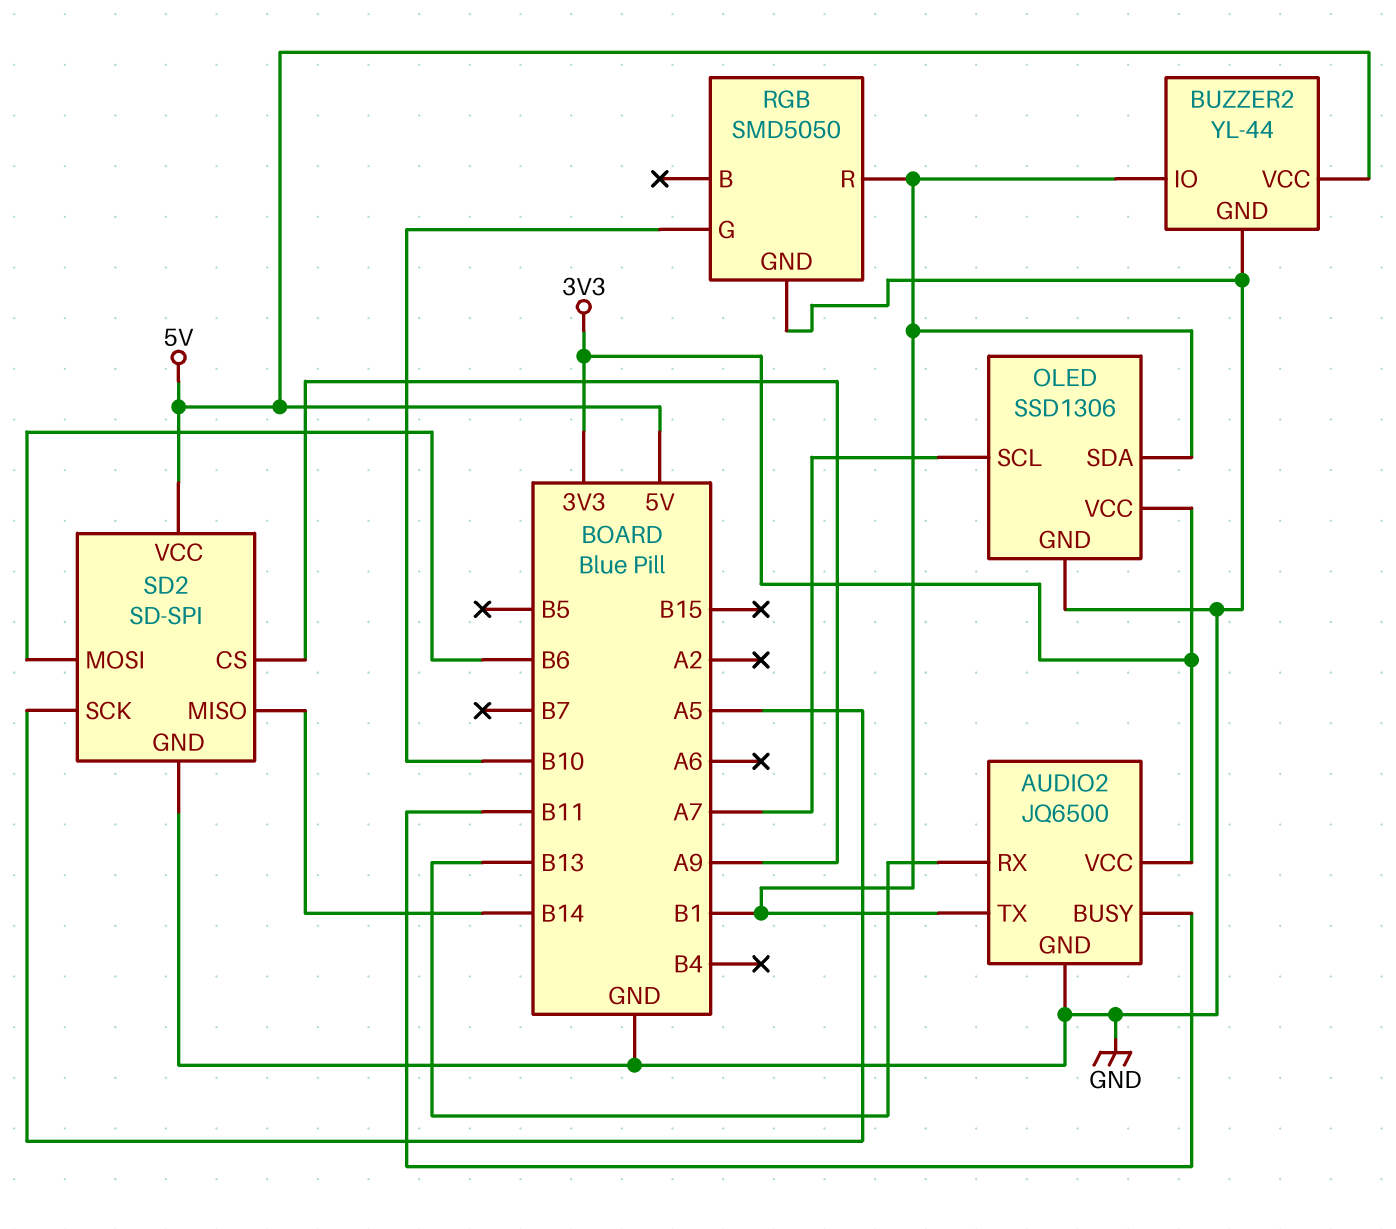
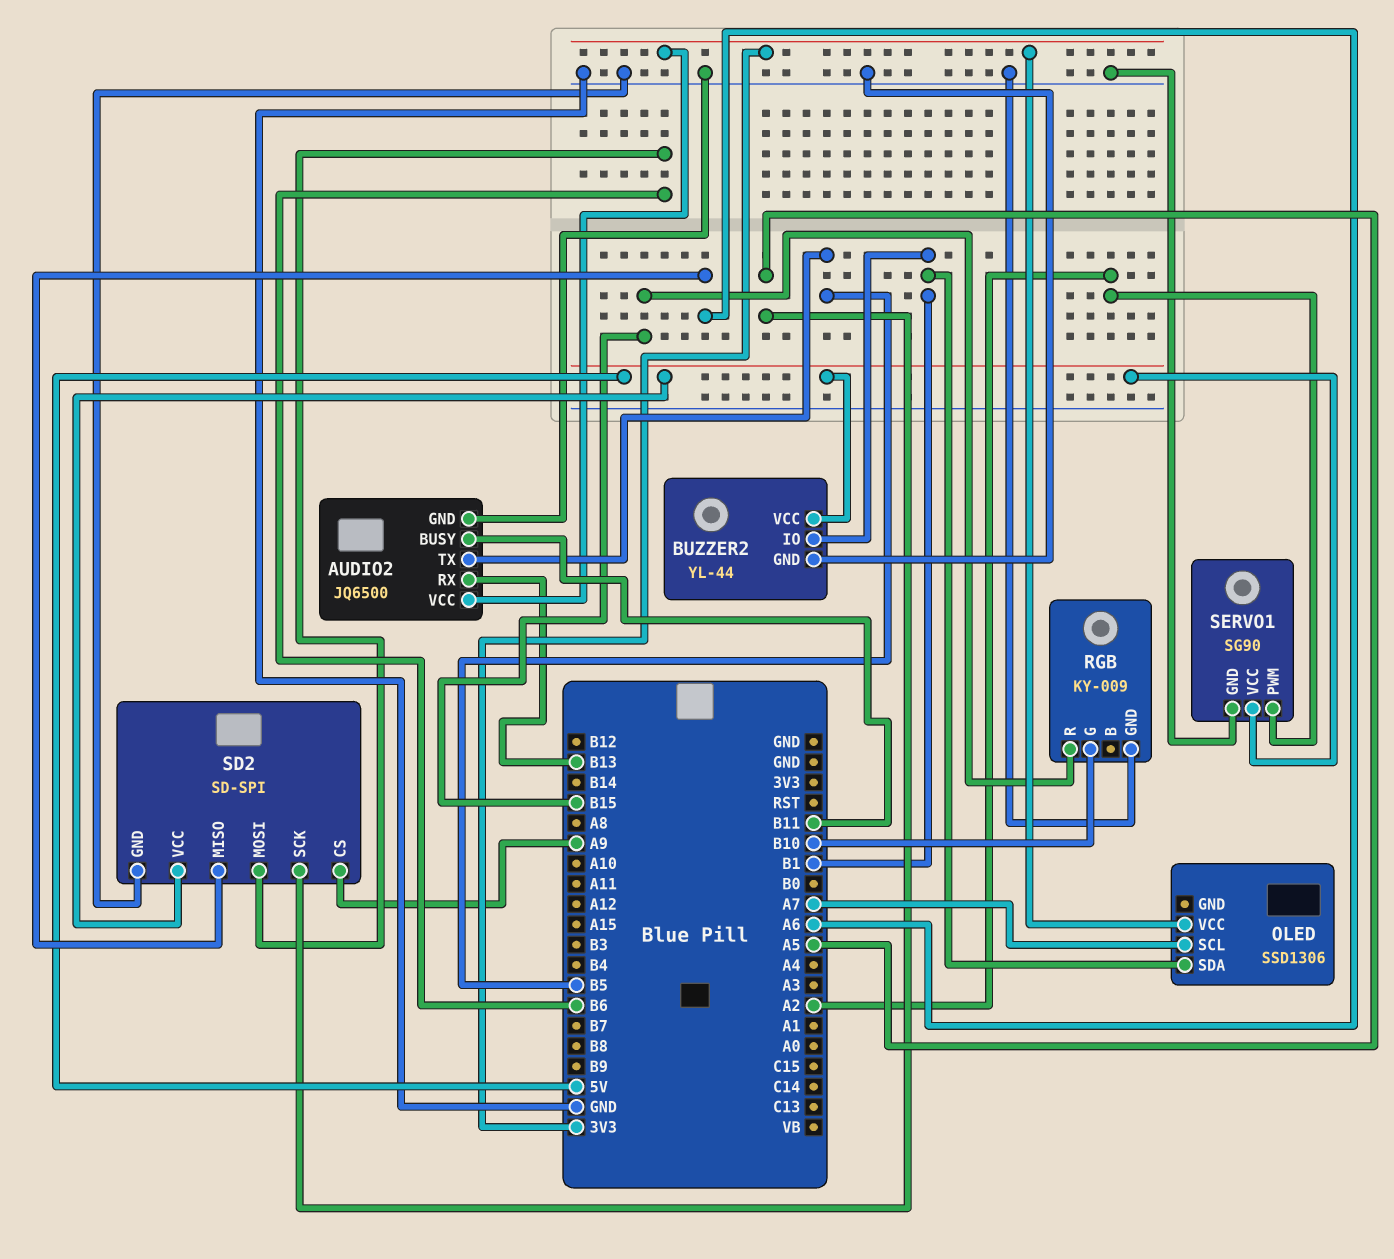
AUDIO2 pin TX: B1 -> B5
OLED pin GND: GND -> none
RGB: SMD5050 -> KY-009
RGB pin R: B1 -> B15
SD2 pin MISO: B14 -> A6
SERVO1: none -> SG90
SERVO1 pin GND: none -> GND
SERVO1 pin PWM: none -> A2
SERVO1 pin VCC: none -> 5V

